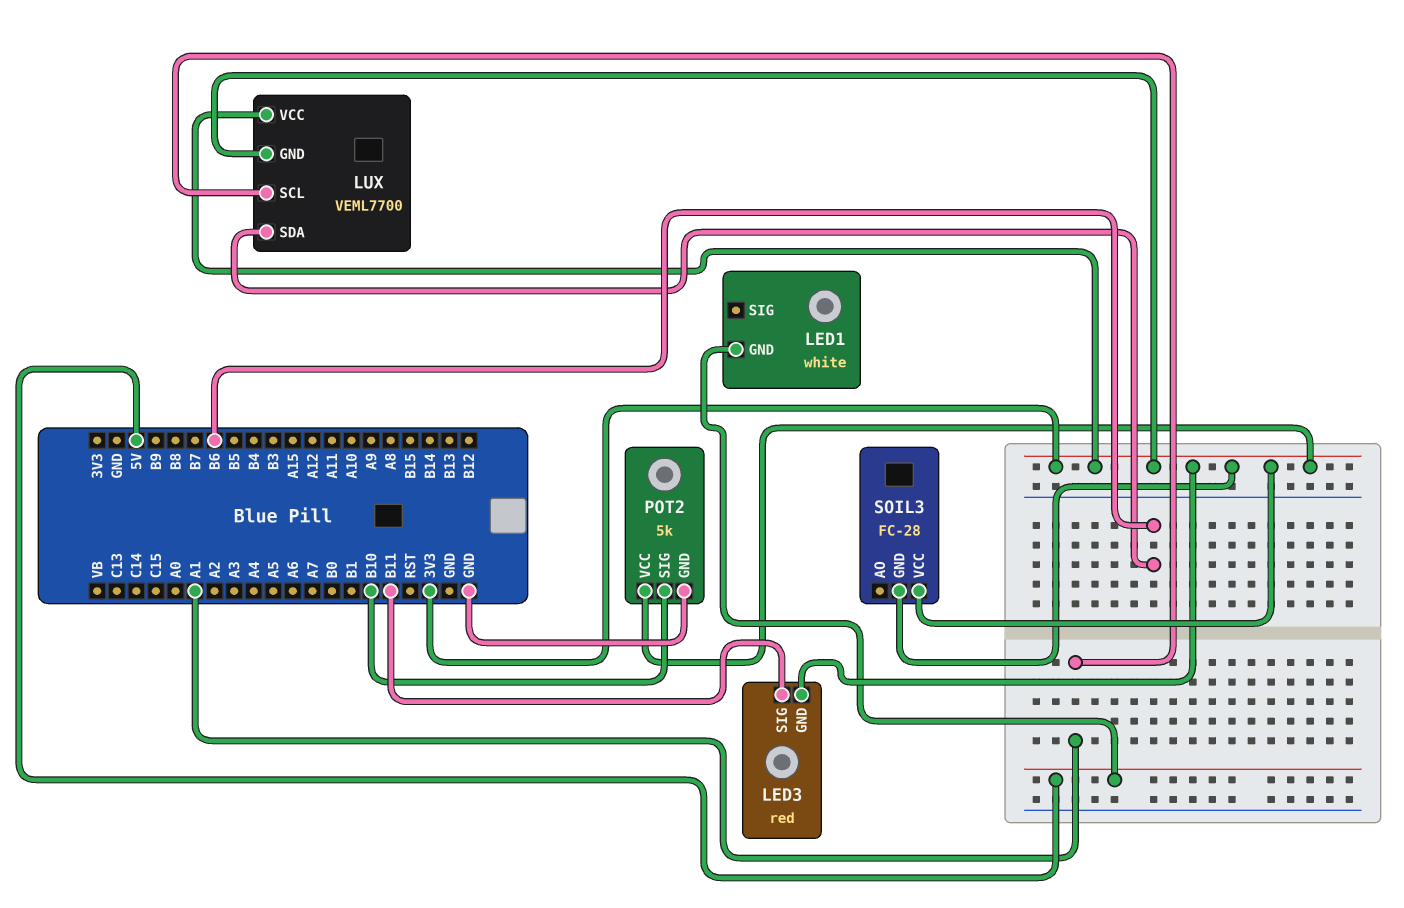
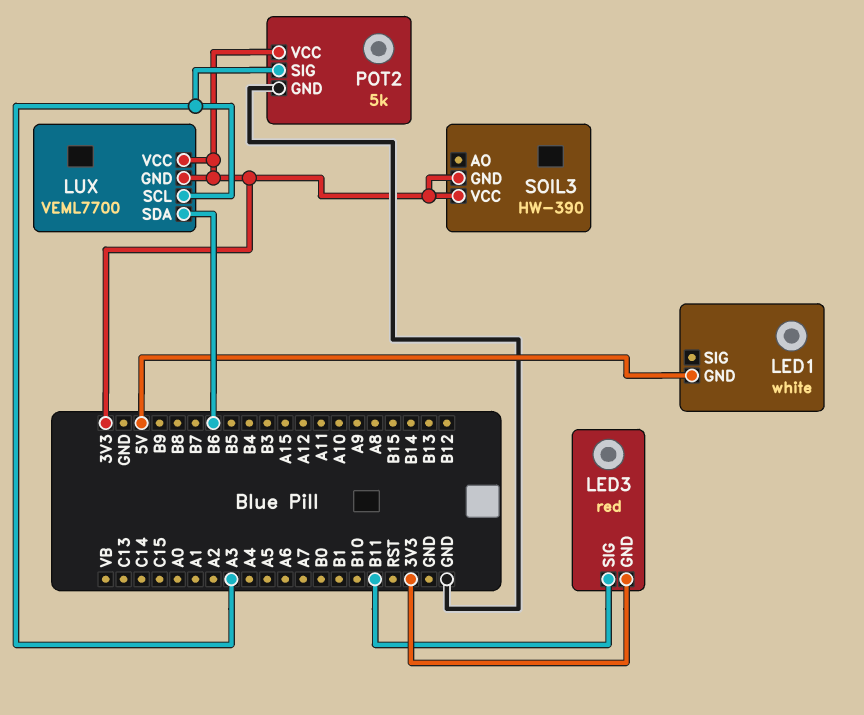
LUX pin SCL: A1 -> A3
POT2 pin SIG: B10 -> A3
SOIL3: FC-28 -> HW-390

